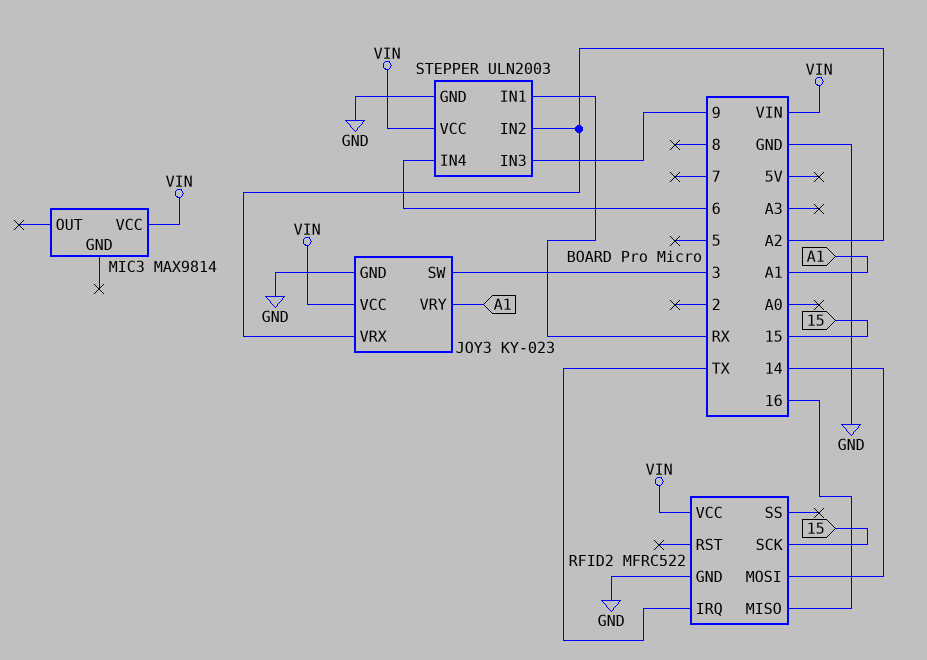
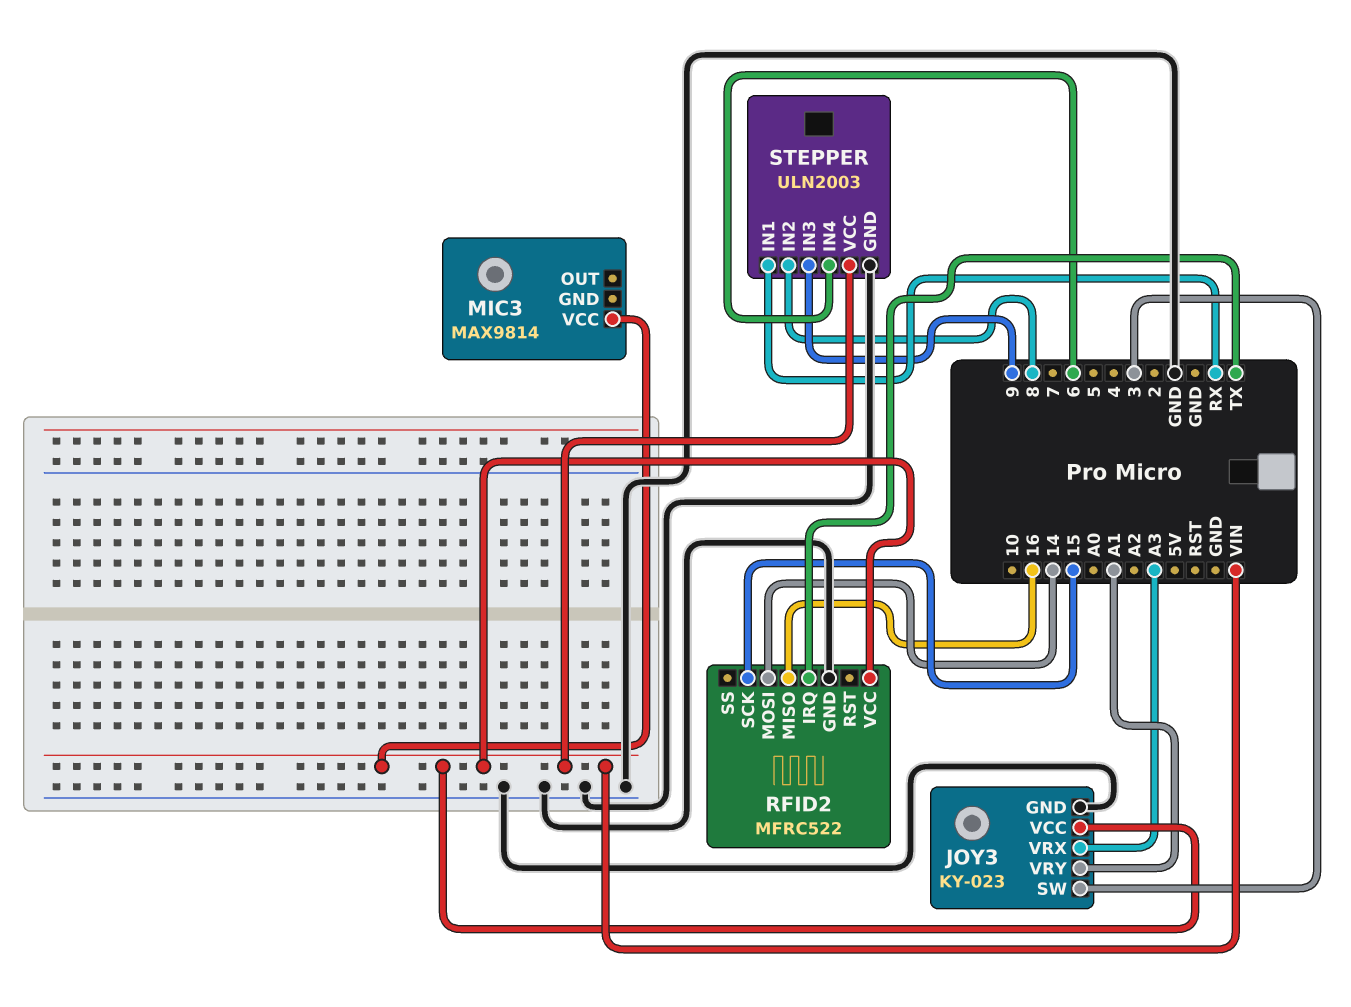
JOY3 pin VRX: A2 -> A3
STEPPER pin IN2: A2 -> 8

